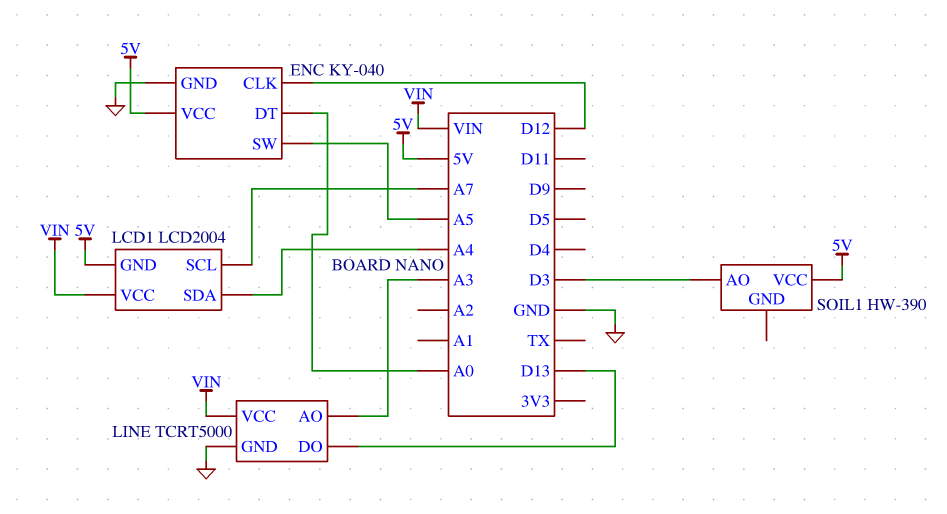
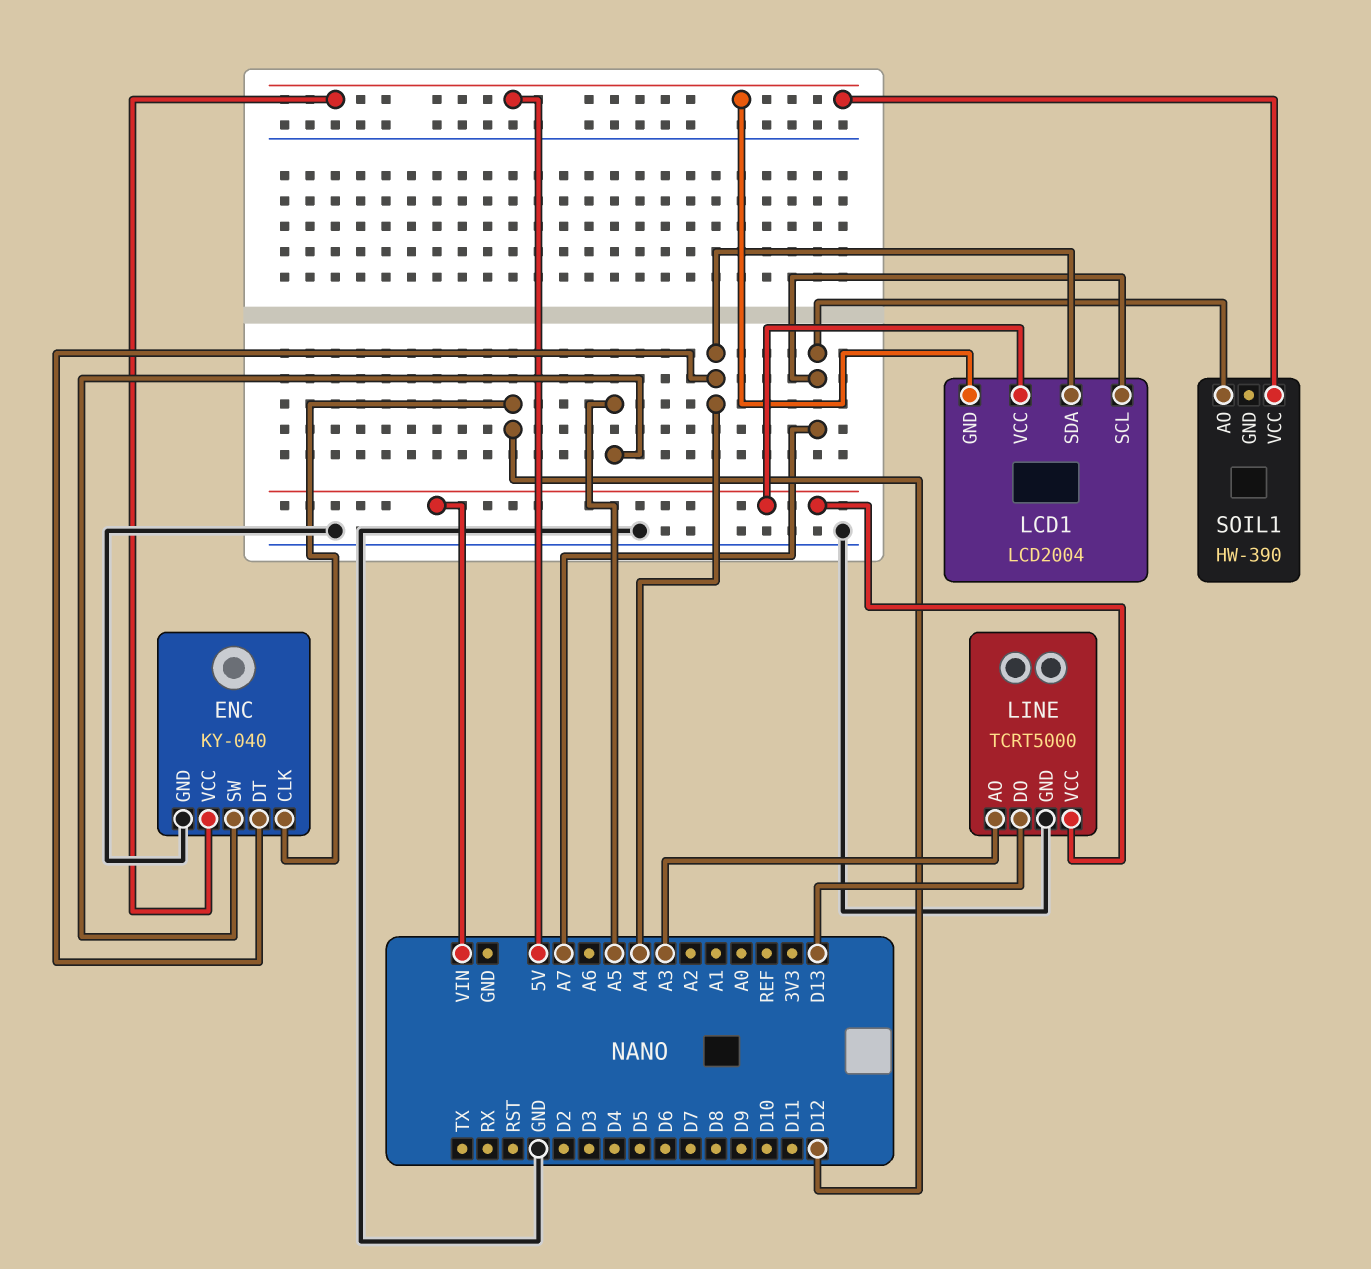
ENC pin DT: A0 -> A4
SOIL1 pin AO: D3 -> A7

